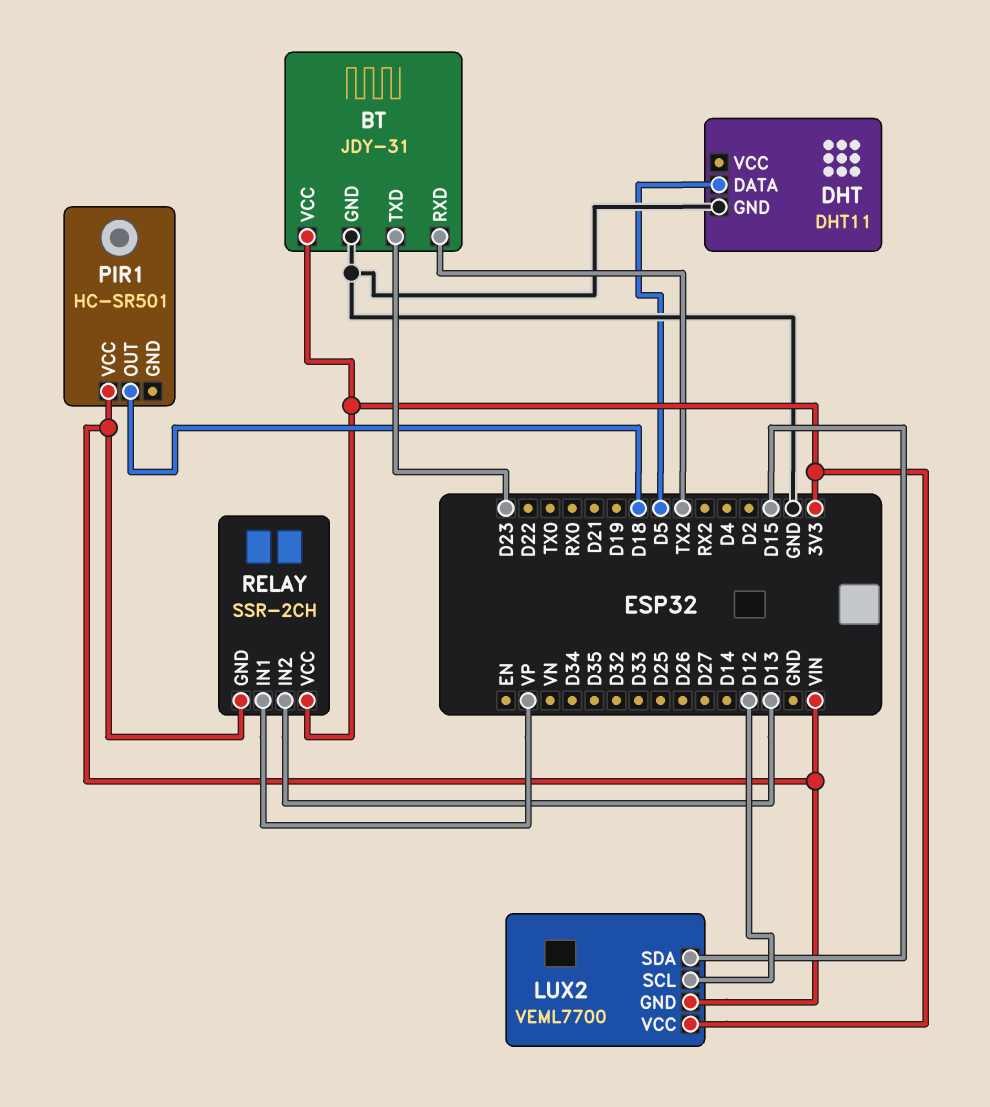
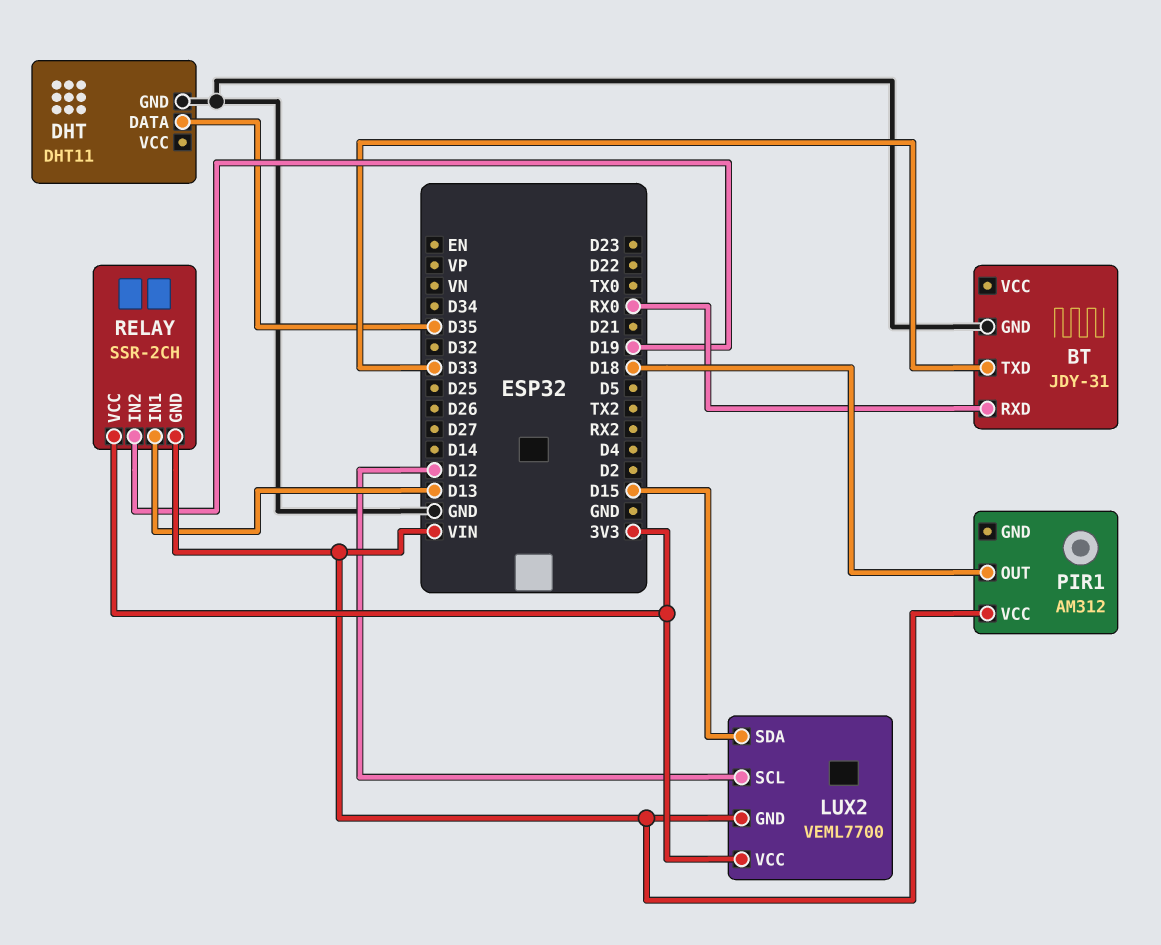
BT pin RXD: TX2 -> RX0
BT pin TXD: D23 -> D33
BT pin VCC: 3V3 -> none
DHT pin DATA: D5 -> D35
PIR1: HC-SR501 -> AM312
RELAY pin IN1: VP -> D13
RELAY pin IN2: D13 -> D19

